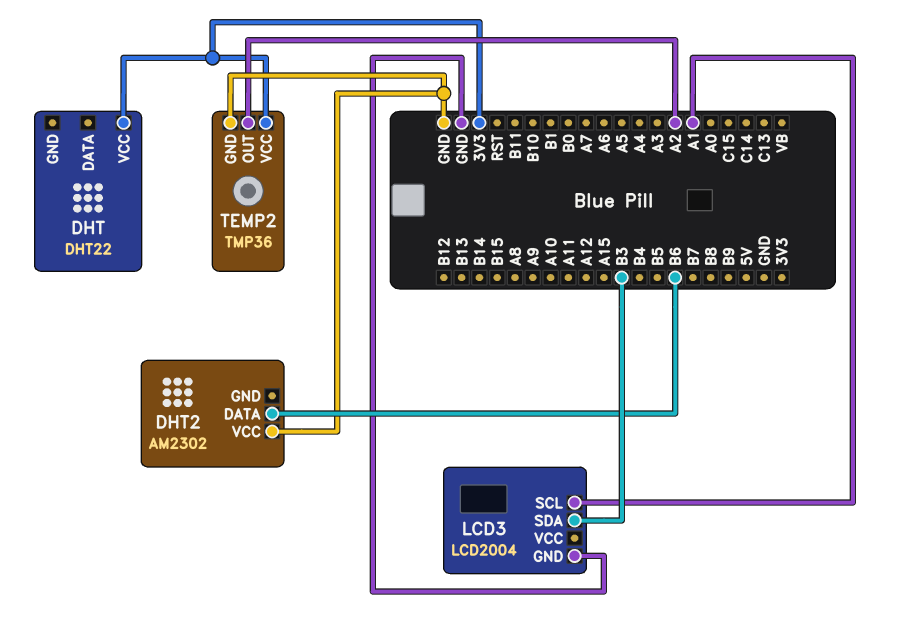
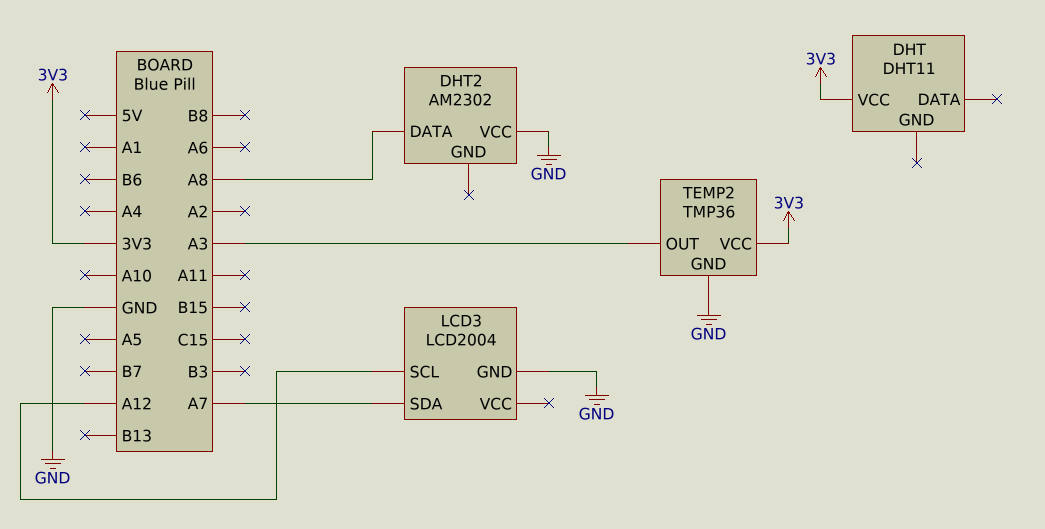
DHT: DHT22 -> DHT11
DHT2 pin DATA: B6 -> A8
LCD3 pin SCL: A1 -> A12
LCD3 pin SDA: B3 -> A7
TEMP2 pin OUT: A2 -> A3

